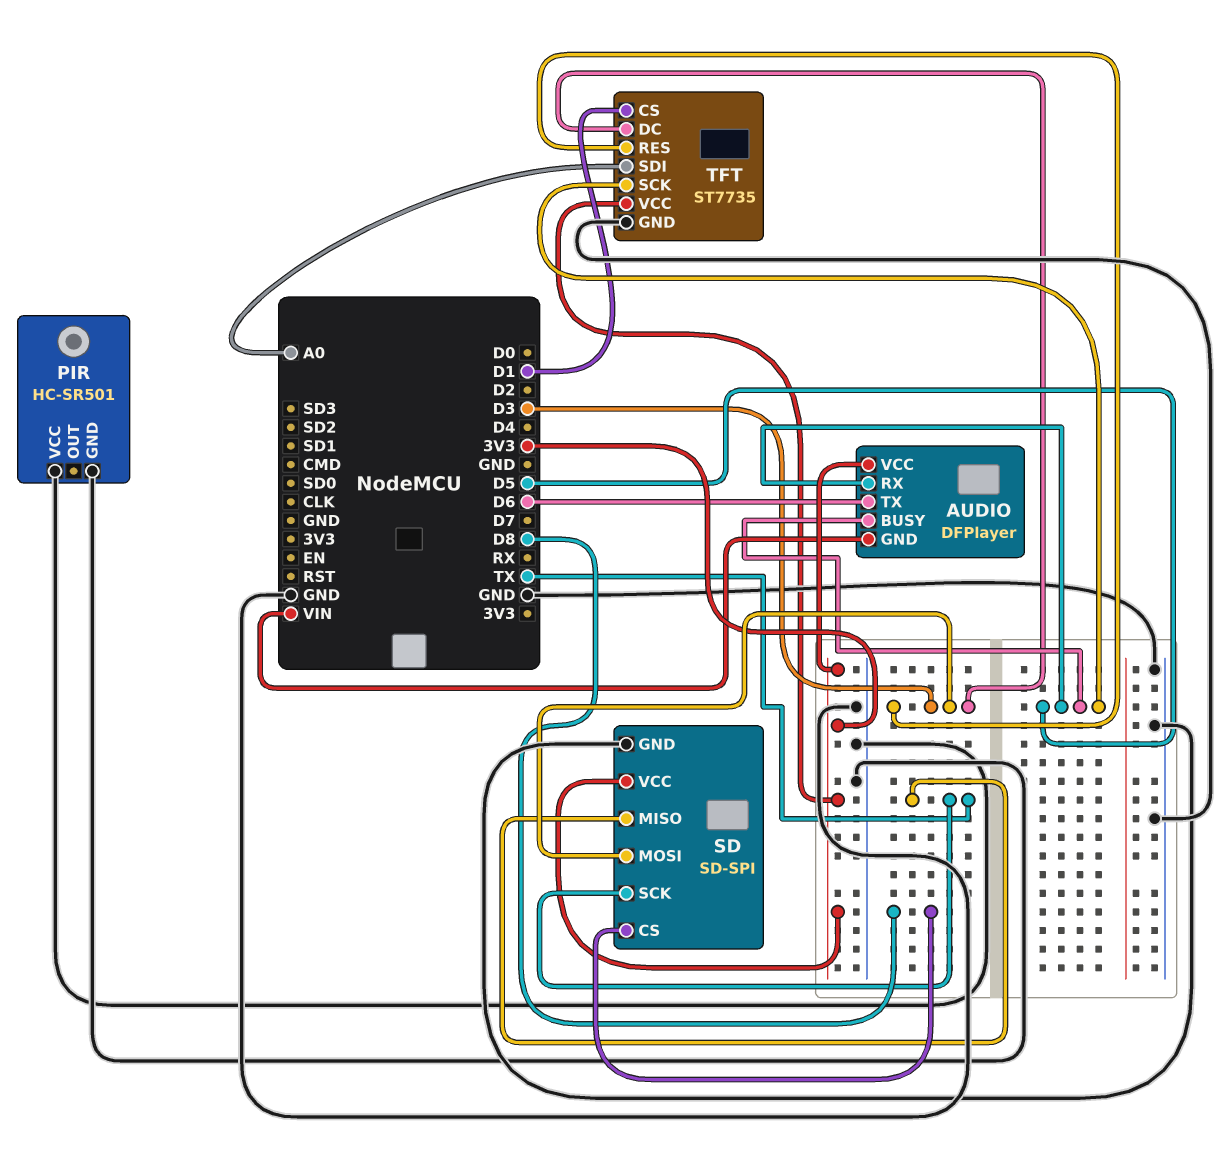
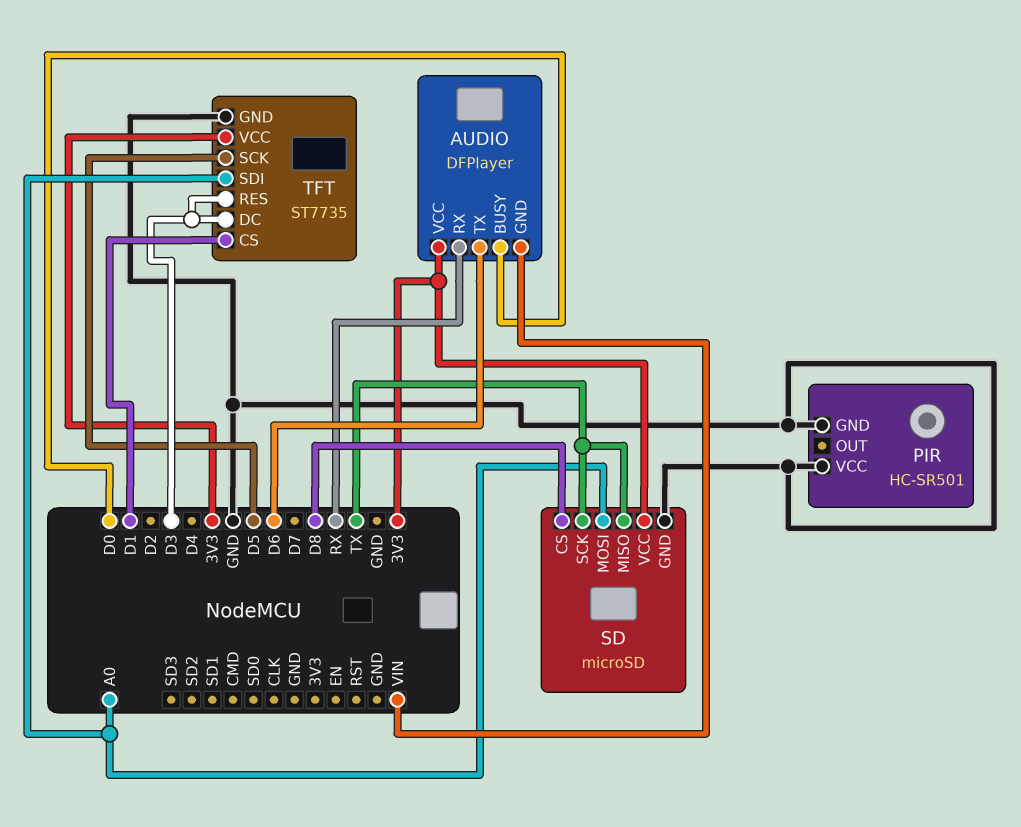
AUDIO pin BUSY: D5 -> D0
AUDIO pin RX: D5 -> RX
SD: SD-SPI -> microSD
SD pin MOSI: D3 -> A0

